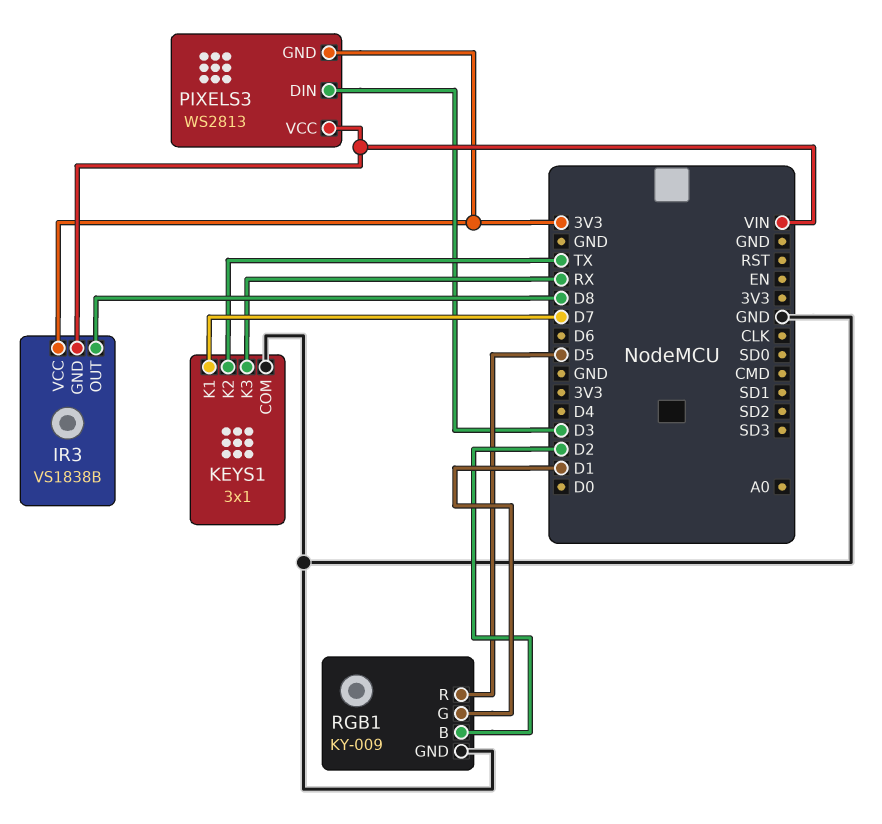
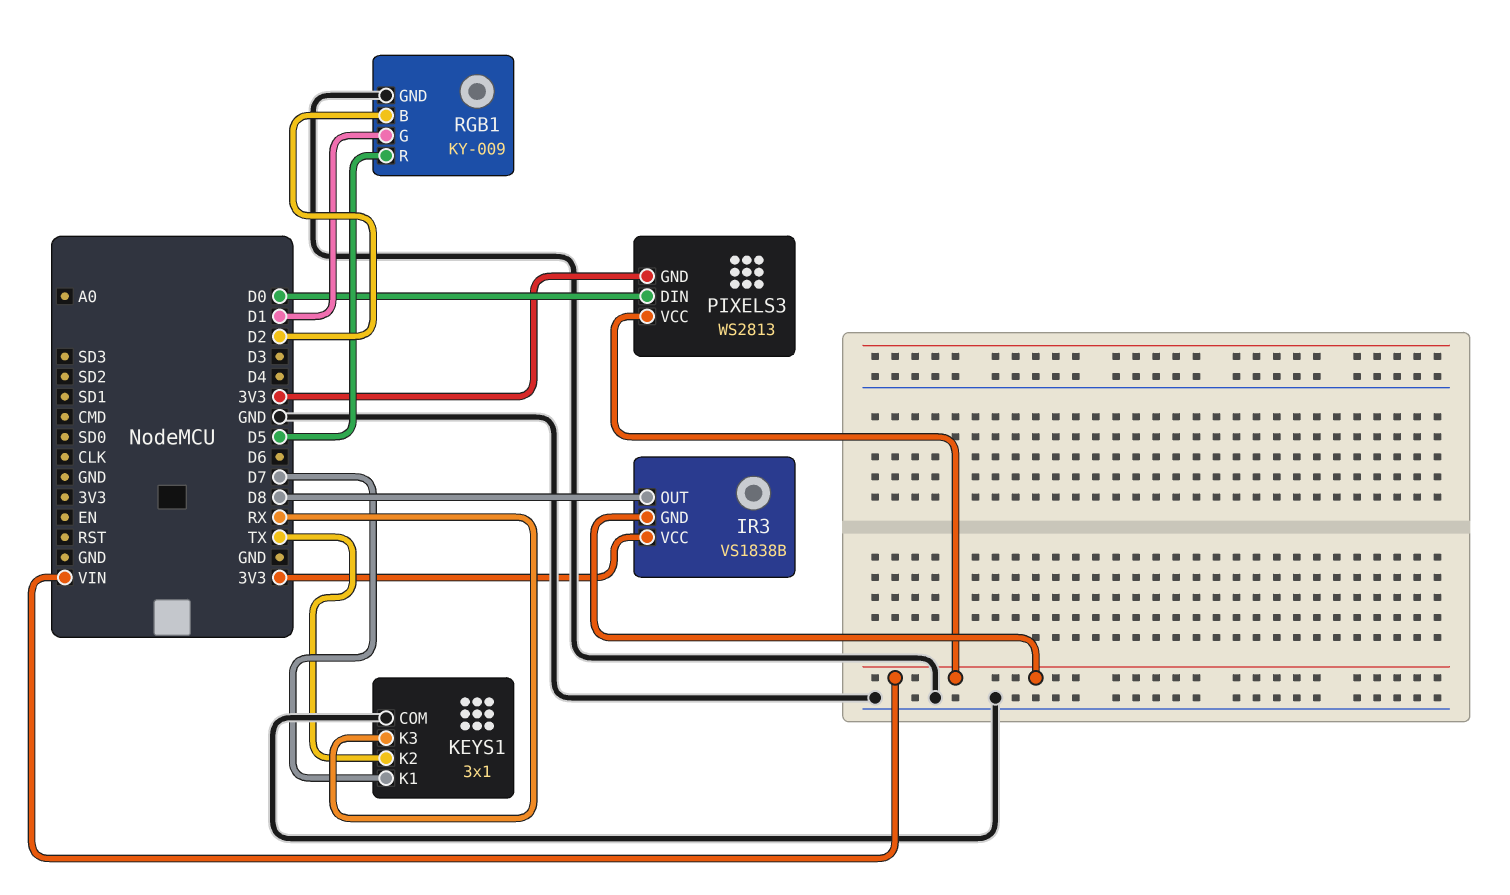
PIXELS3 pin DIN: D3 -> D0

